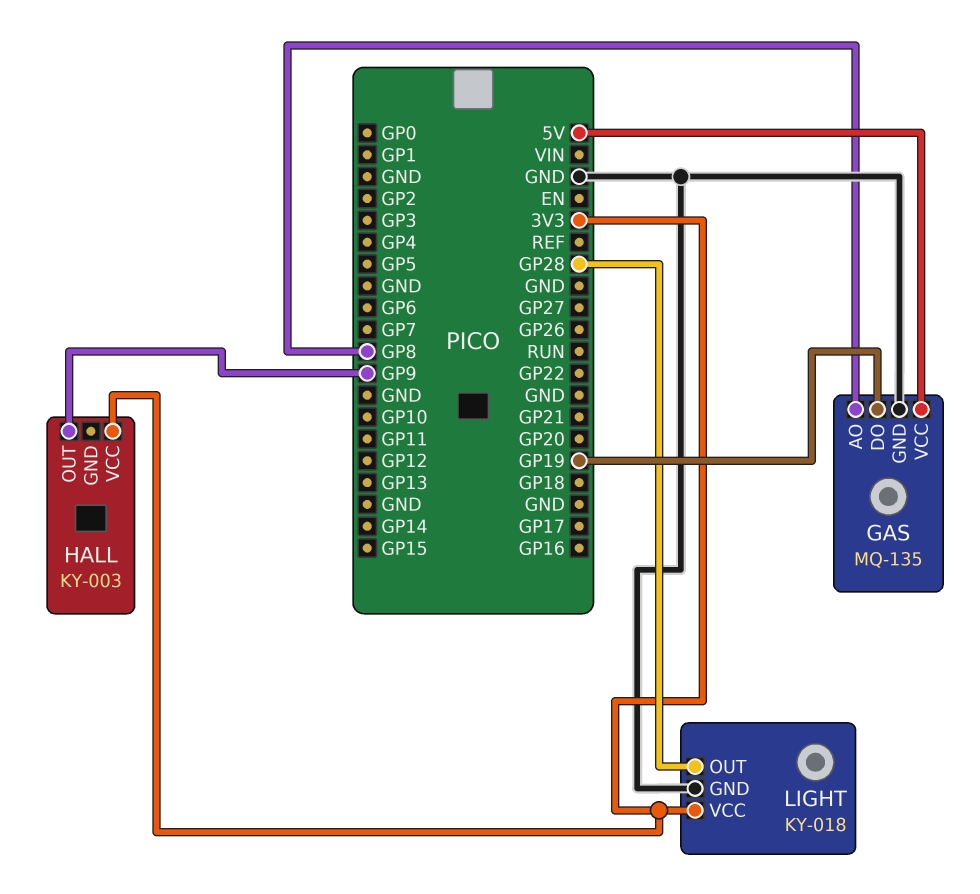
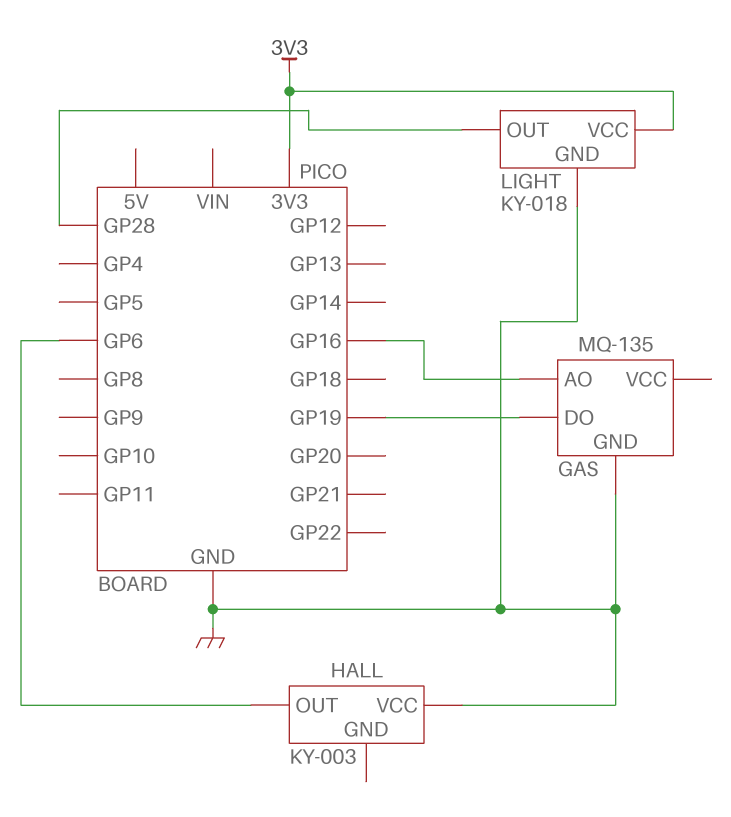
GAS pin AO: GP8 -> GP16
GAS pin VCC: 5V -> none
HALL pin OUT: GP9 -> GP6
HALL pin VCC: 3V3 -> GND

